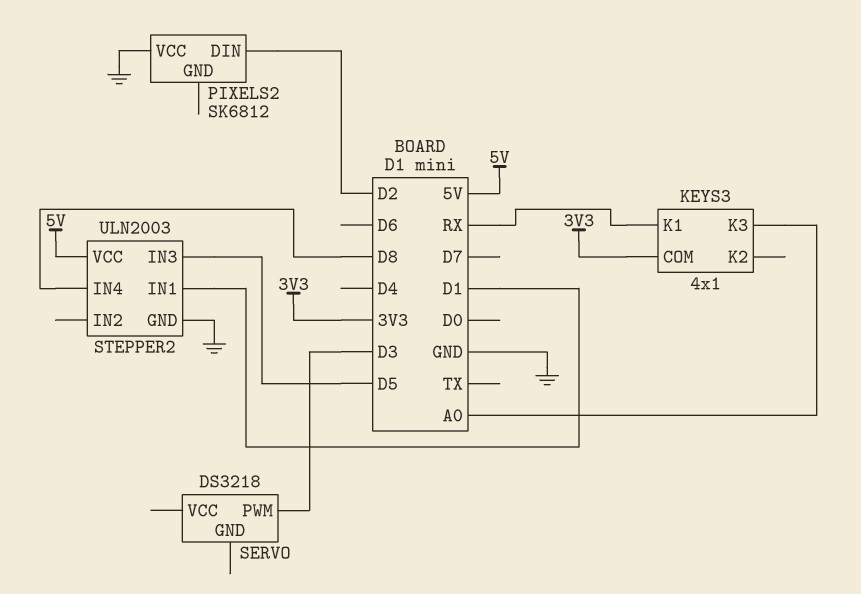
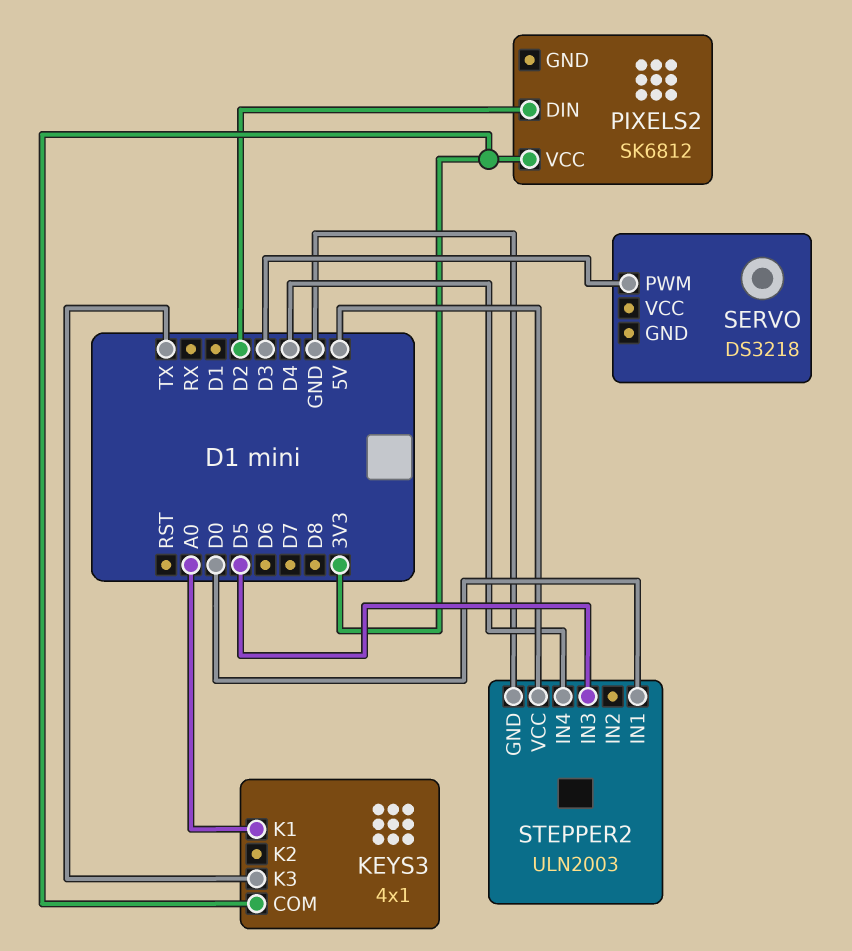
KEYS3 pin K1: RX -> A0
KEYS3 pin K3: A0 -> TX
PIXELS2 pin VCC: GND -> 3V3
STEPPER2 pin IN1: D1 -> D0
STEPPER2 pin IN4: D8 -> D4

